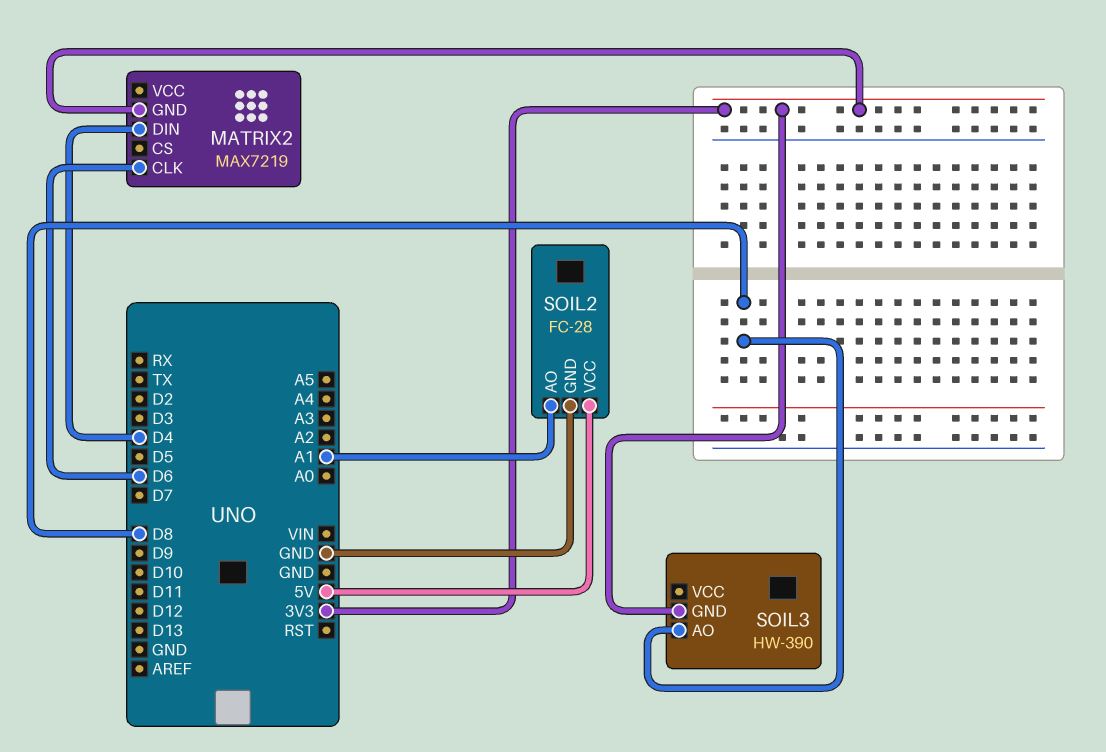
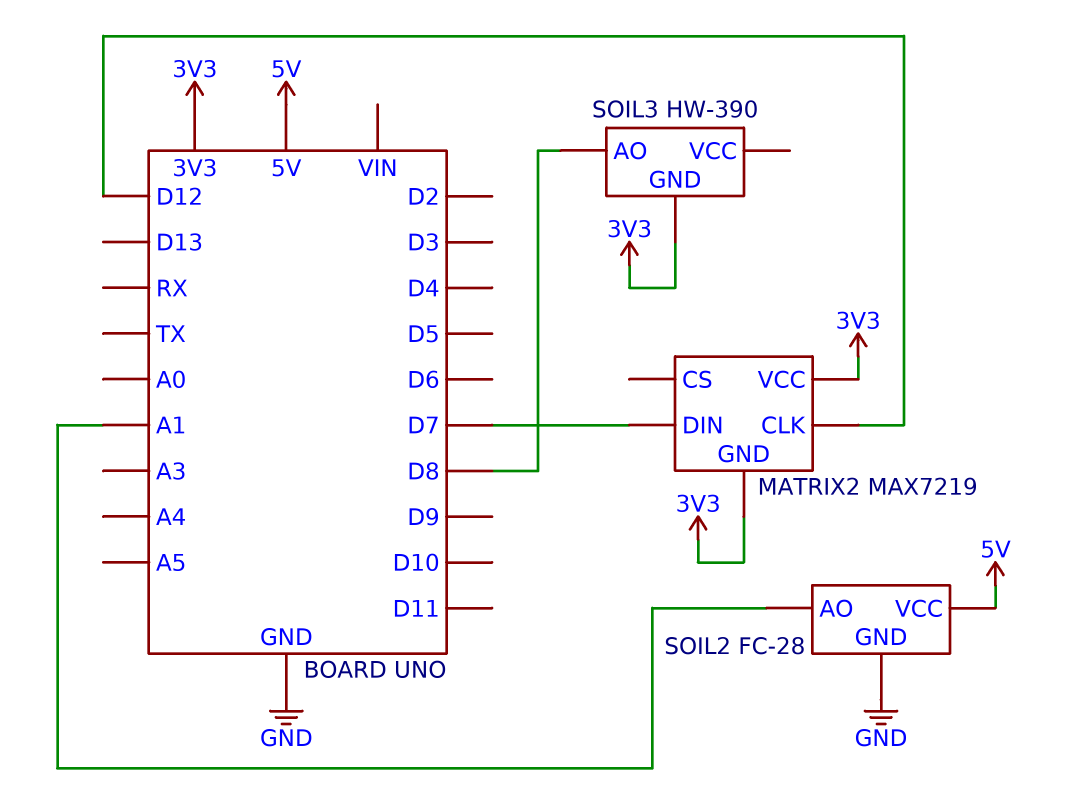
MATRIX2 pin CLK: D6 -> D12
MATRIX2 pin DIN: D4 -> D7
MATRIX2 pin VCC: none -> 3V3

